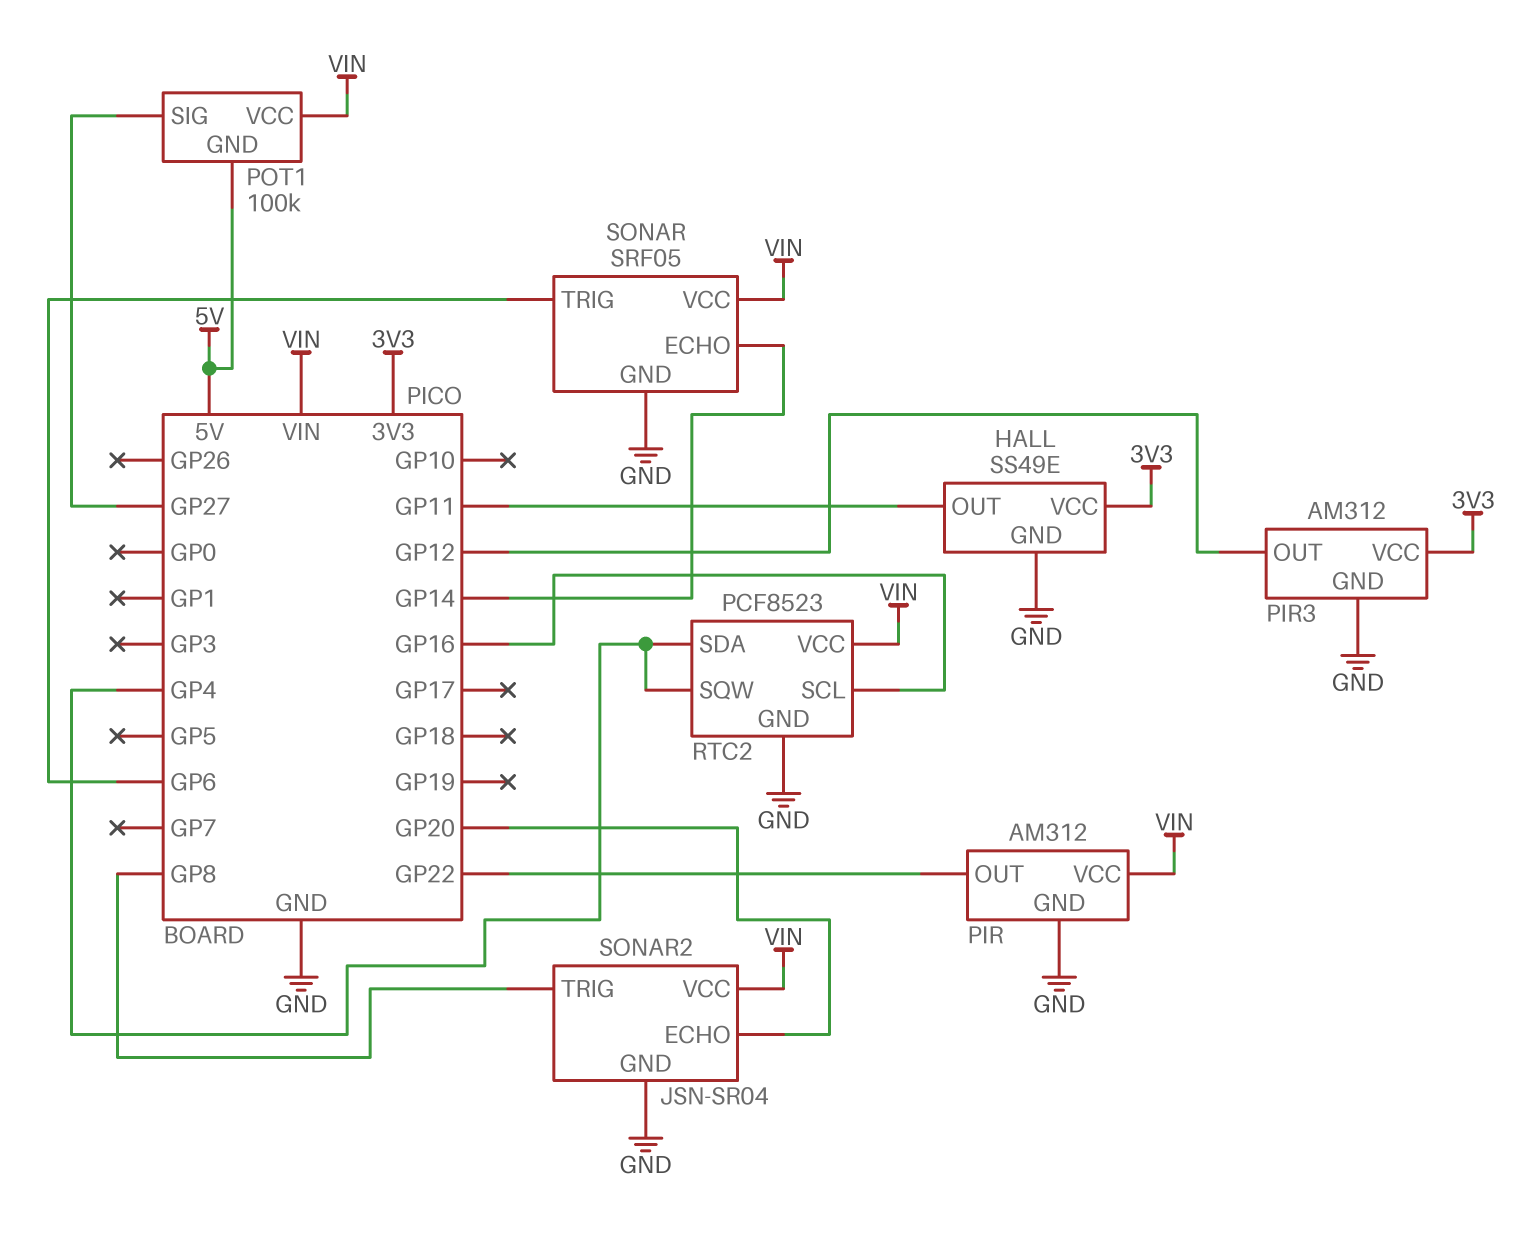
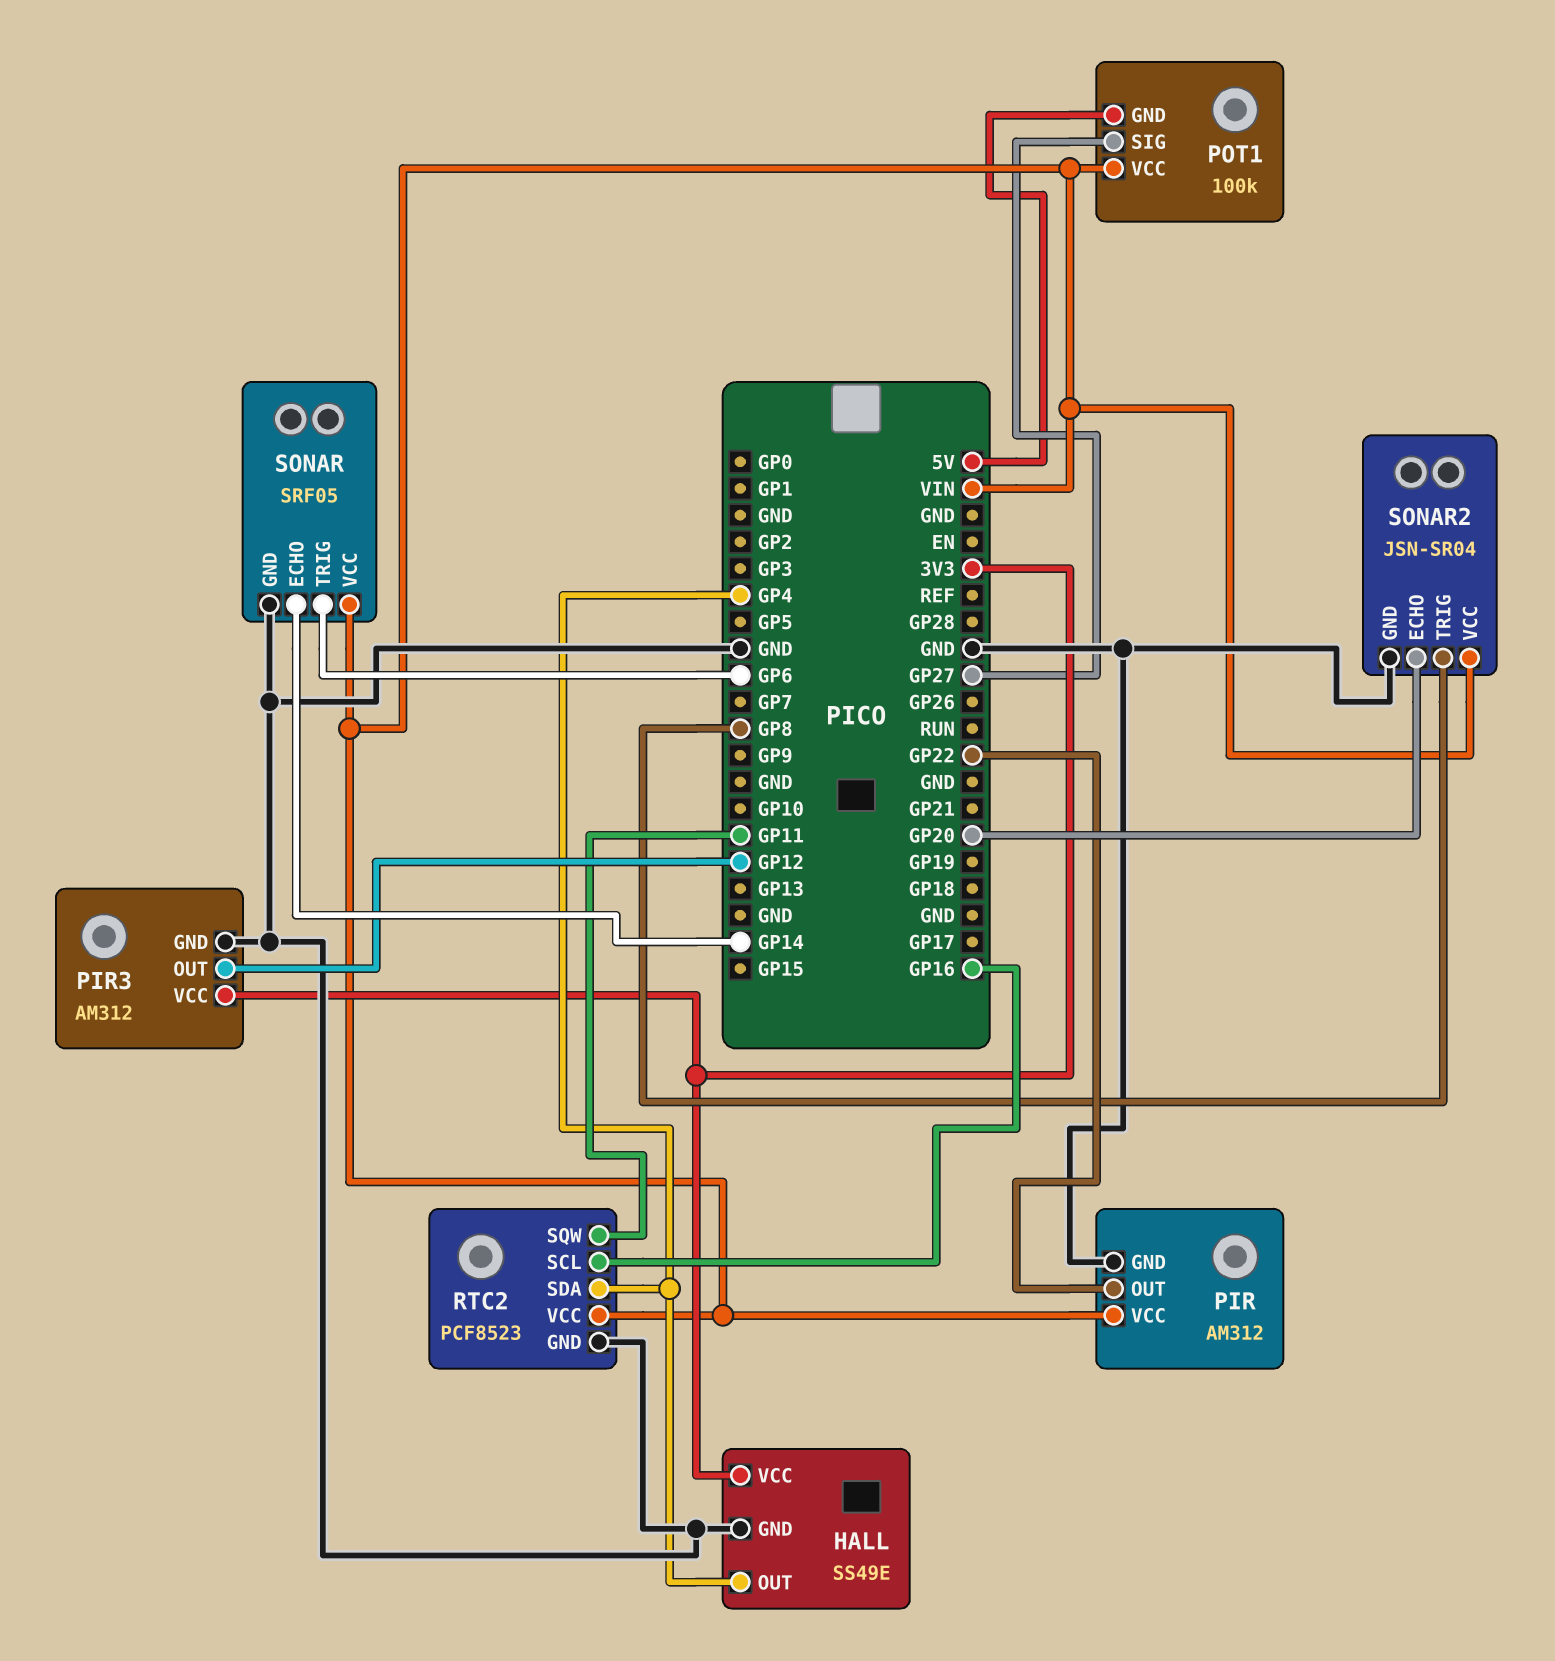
HALL pin OUT: GP11 -> GP4
RTC2 pin SQW: GP4 -> GP11

